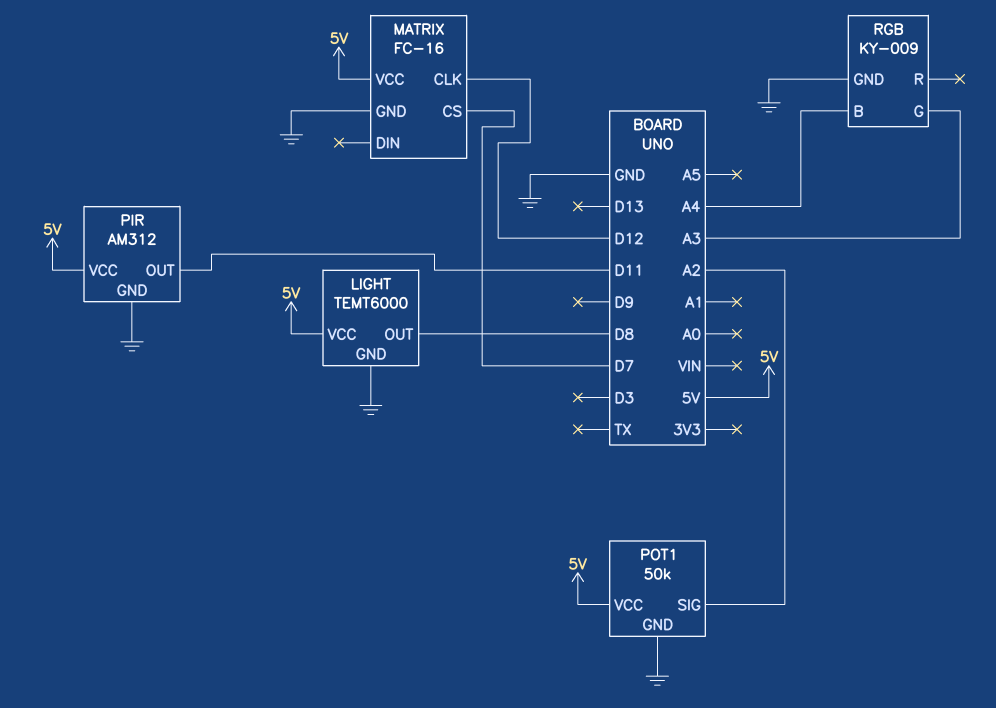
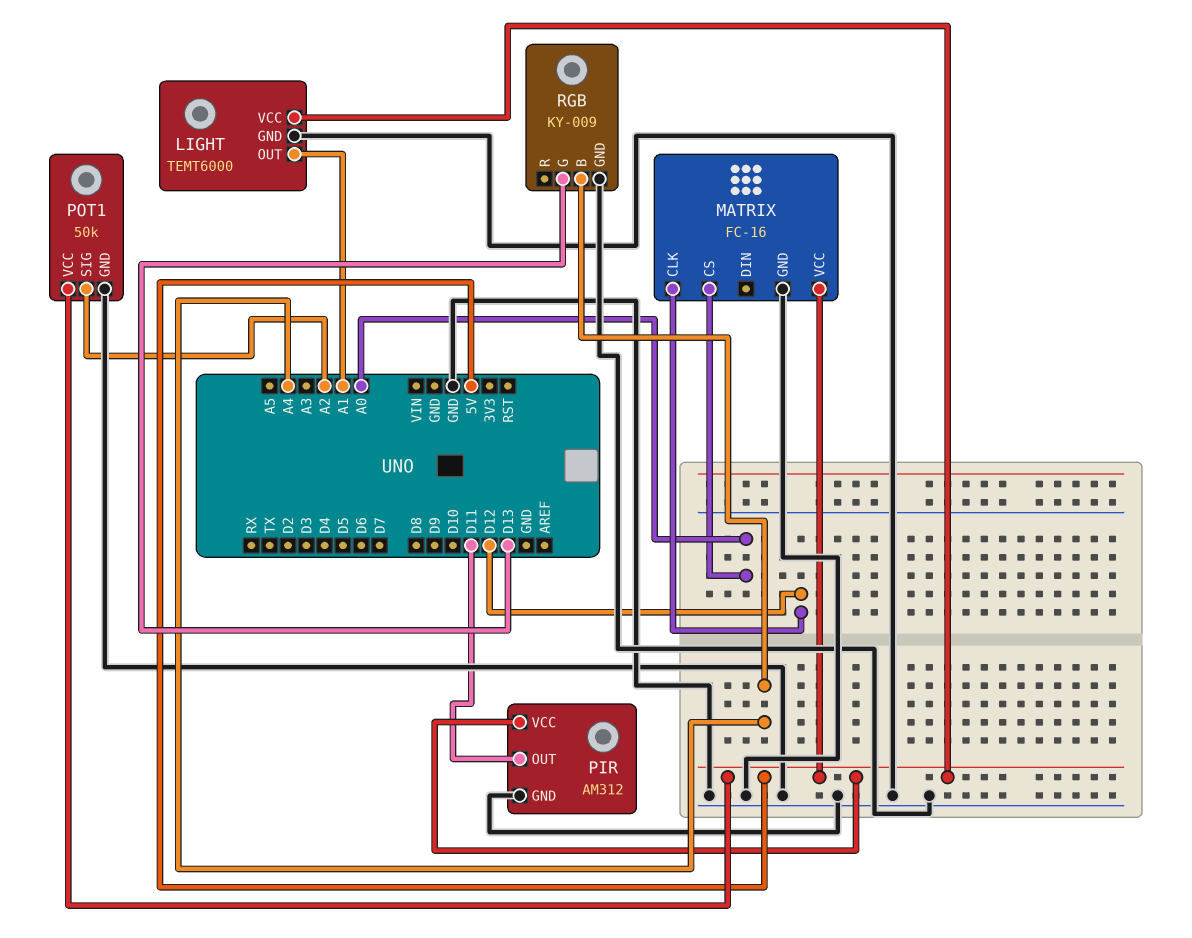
LIGHT pin OUT: D8 -> A1
MATRIX pin CS: D7 -> A0
RGB pin G: A3 -> D13

